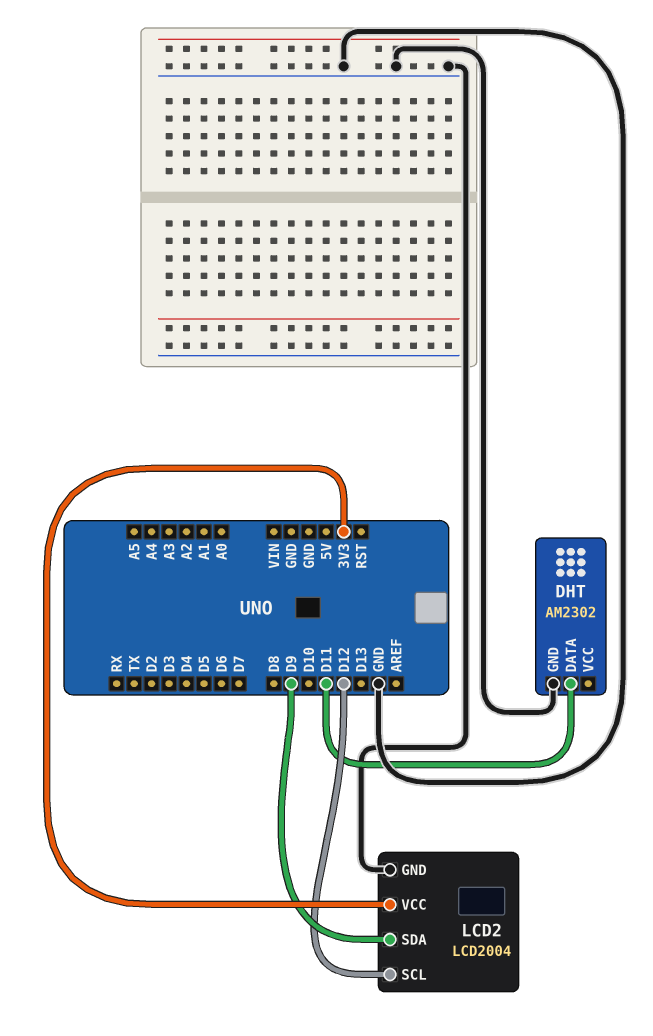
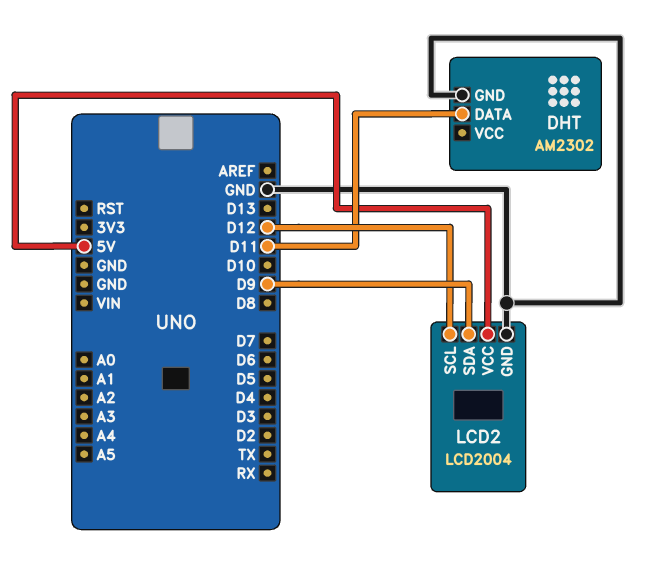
LCD2 pin VCC: 3V3 -> 5V

